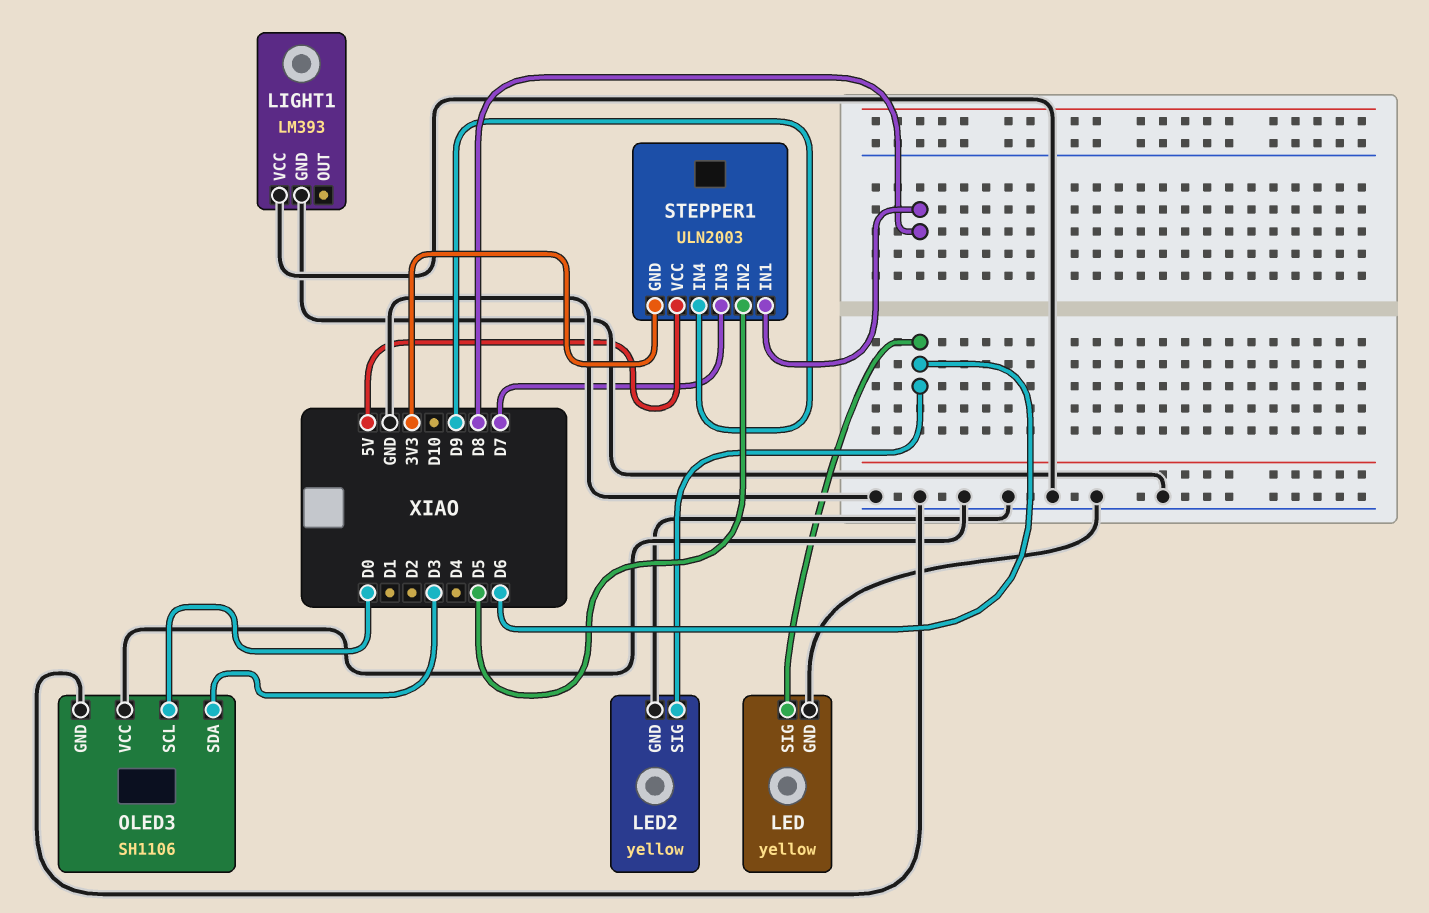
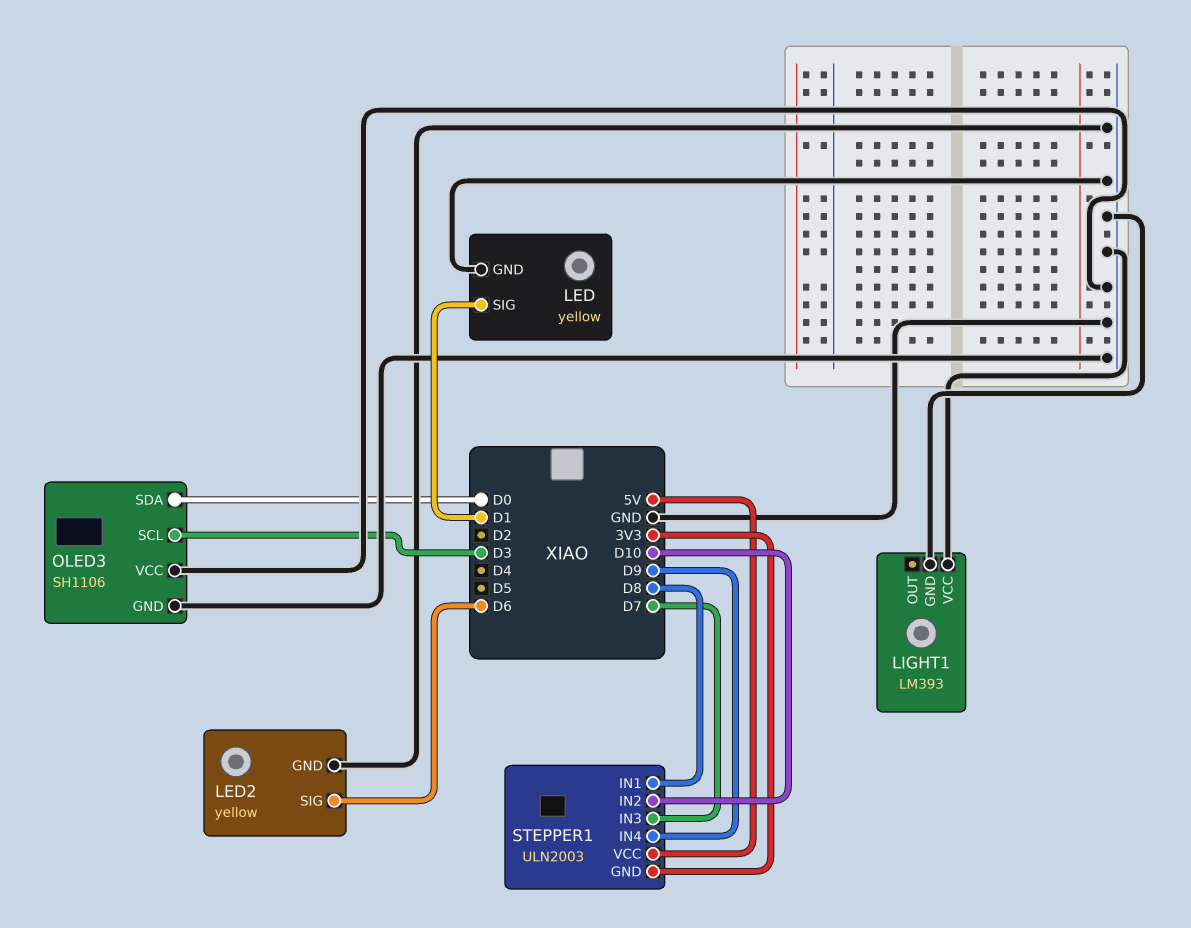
LED pin SIG: D6 -> D1
OLED3 pin SCL: D0 -> D3
OLED3 pin SDA: D3 -> D0
STEPPER1 pin IN2: D5 -> D10

